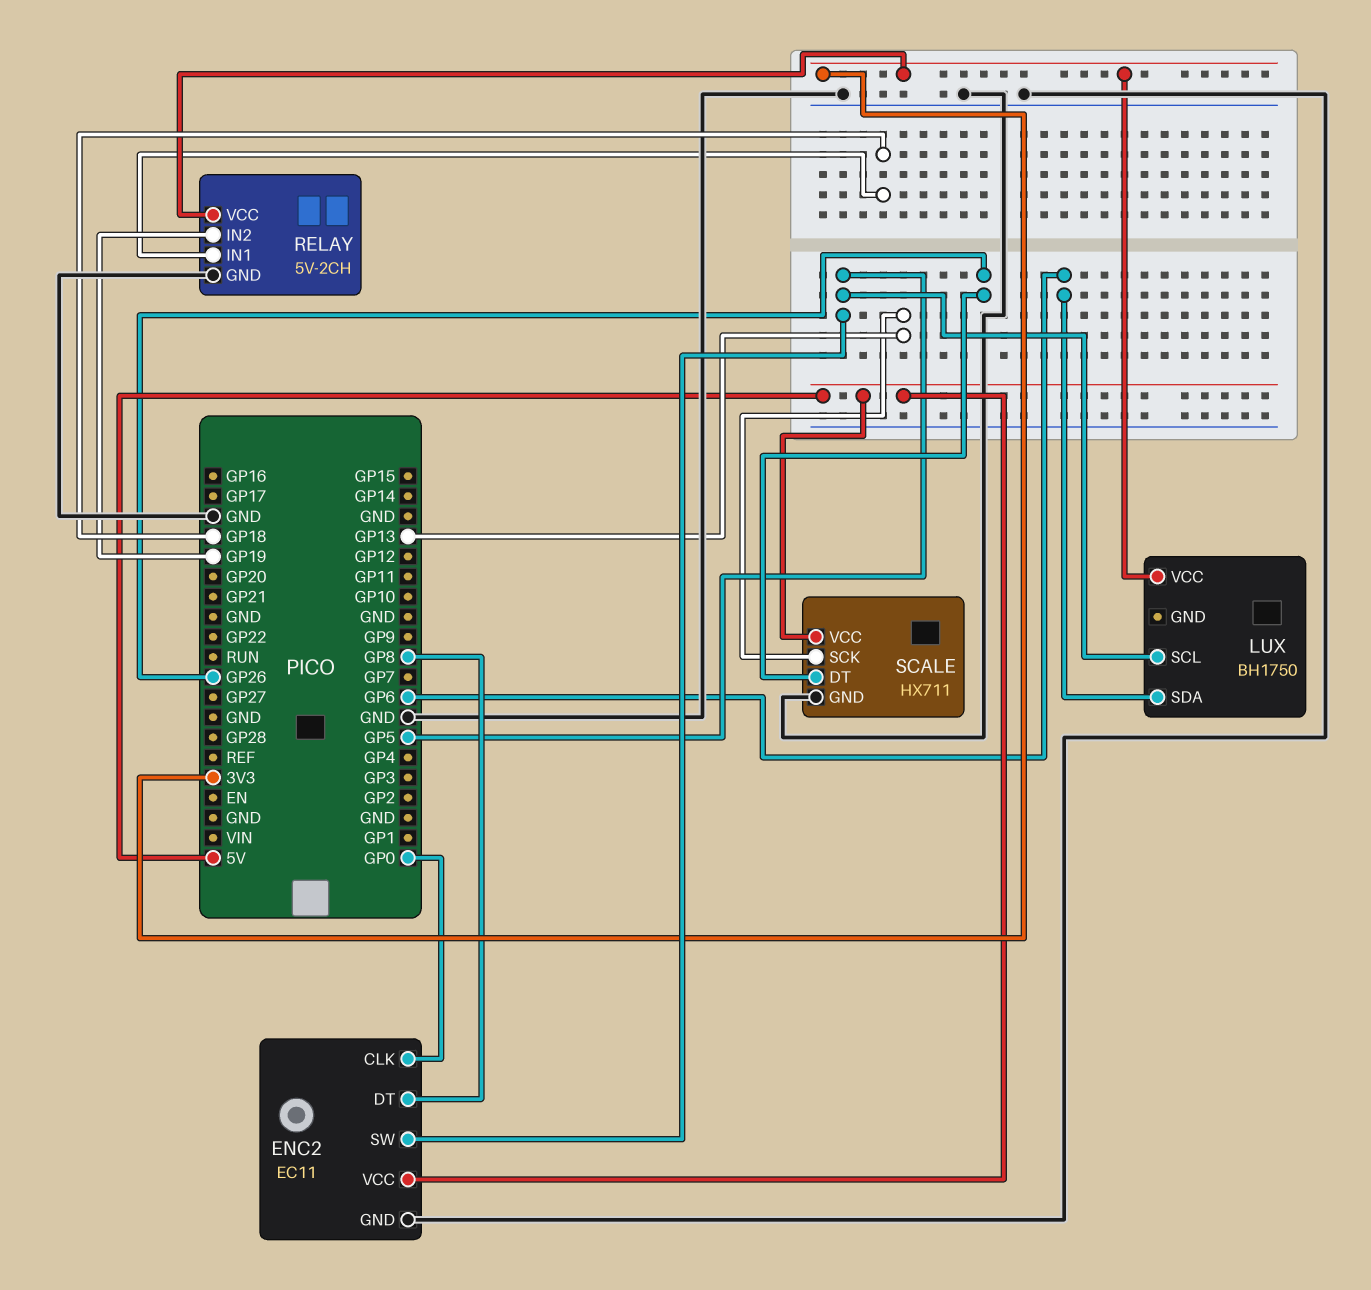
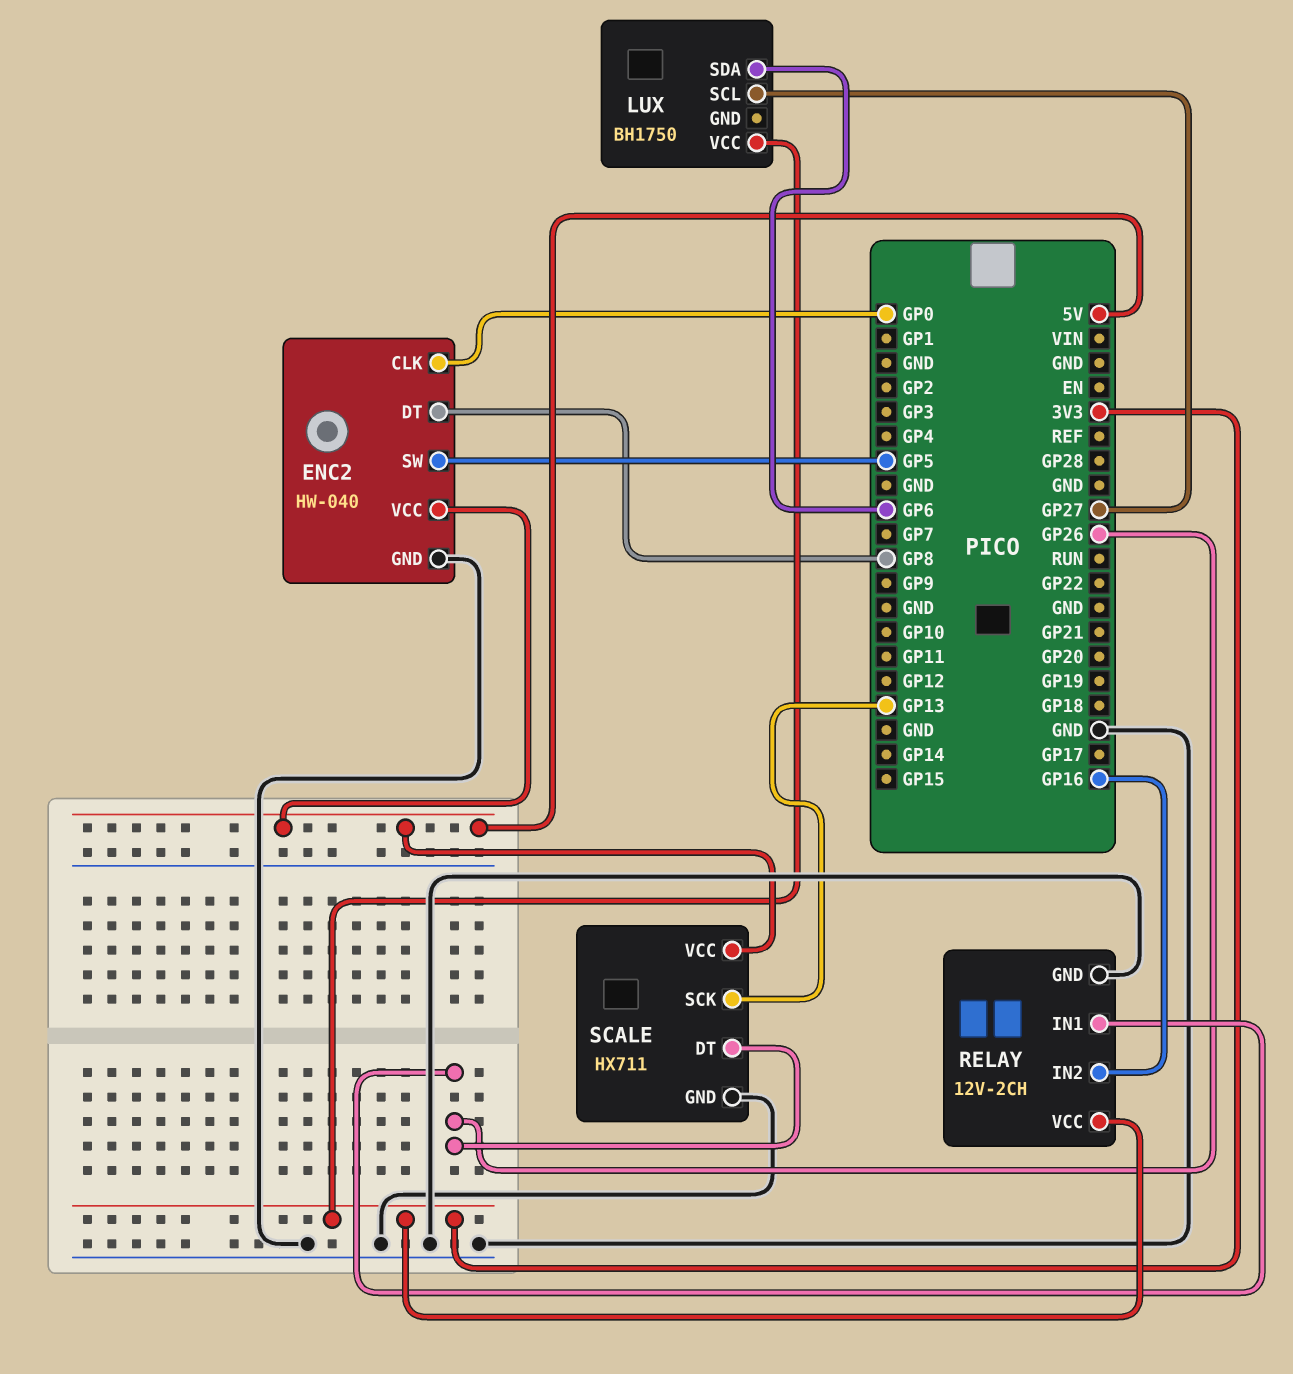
ENC2: EC11 -> HW-040
LUX pin SCL: GP5 -> GP27
RELAY: 5V-2CH -> 12V-2CH
RELAY pin IN1: GP18 -> GP26
RELAY pin IN2: GP19 -> GP16

